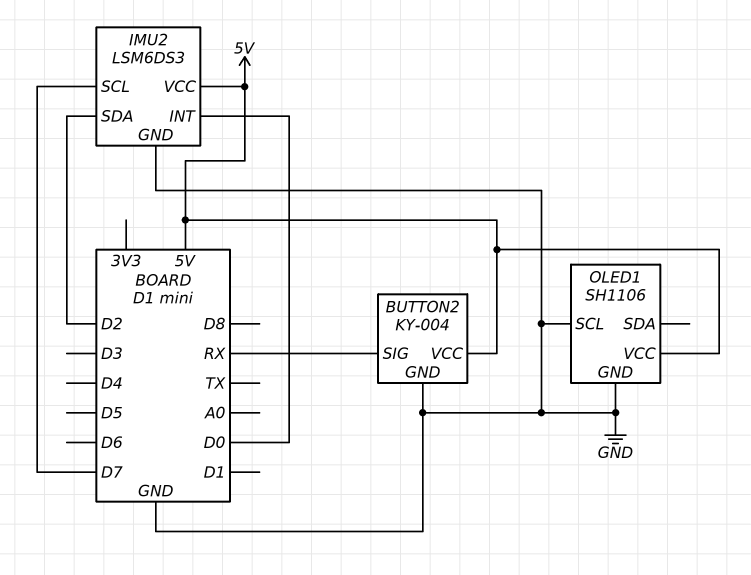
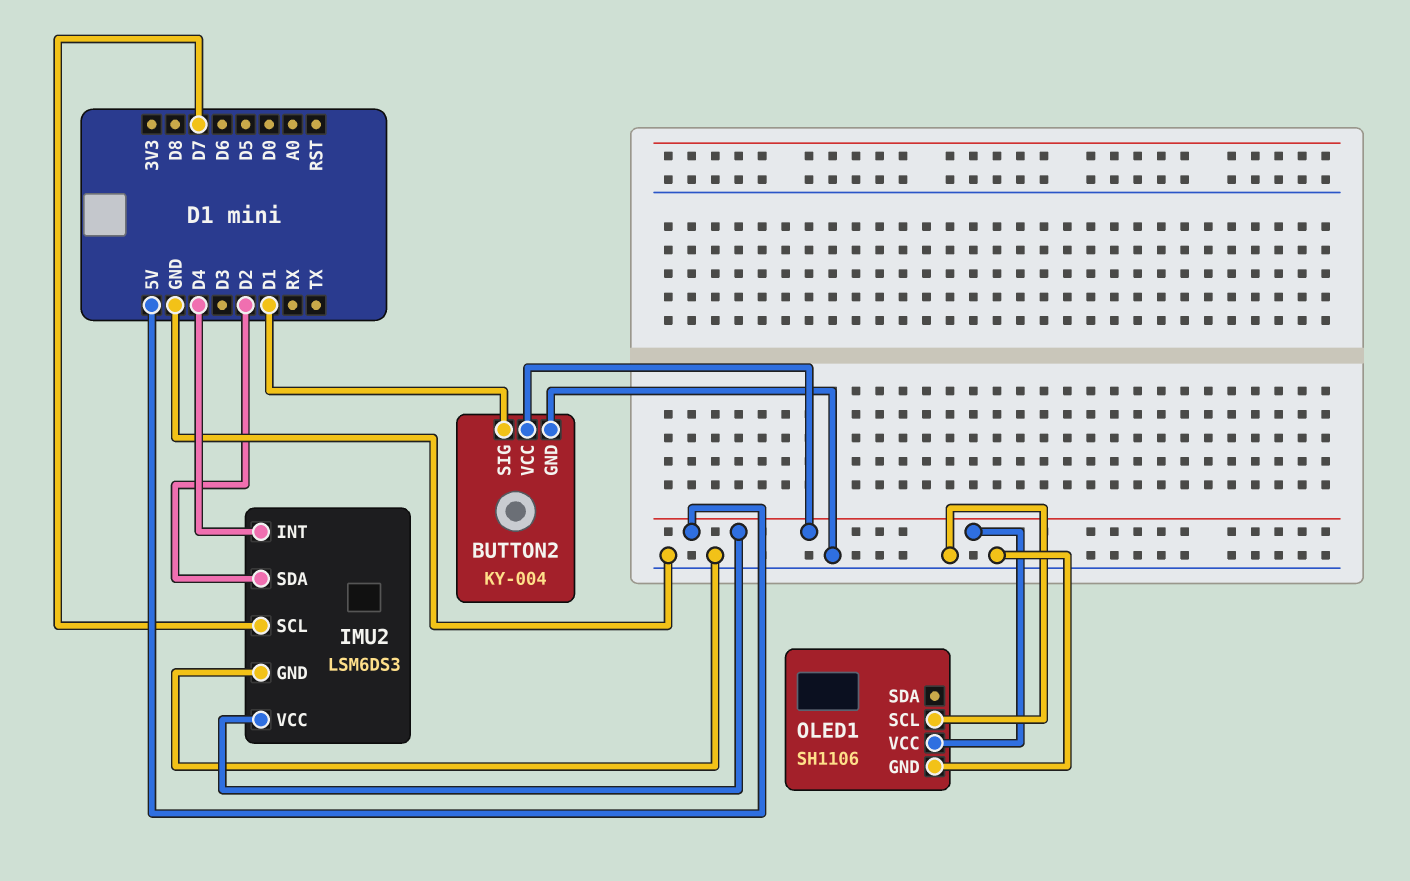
BUTTON2 pin SIG: RX -> D1
IMU2 pin INT: D0 -> D4

